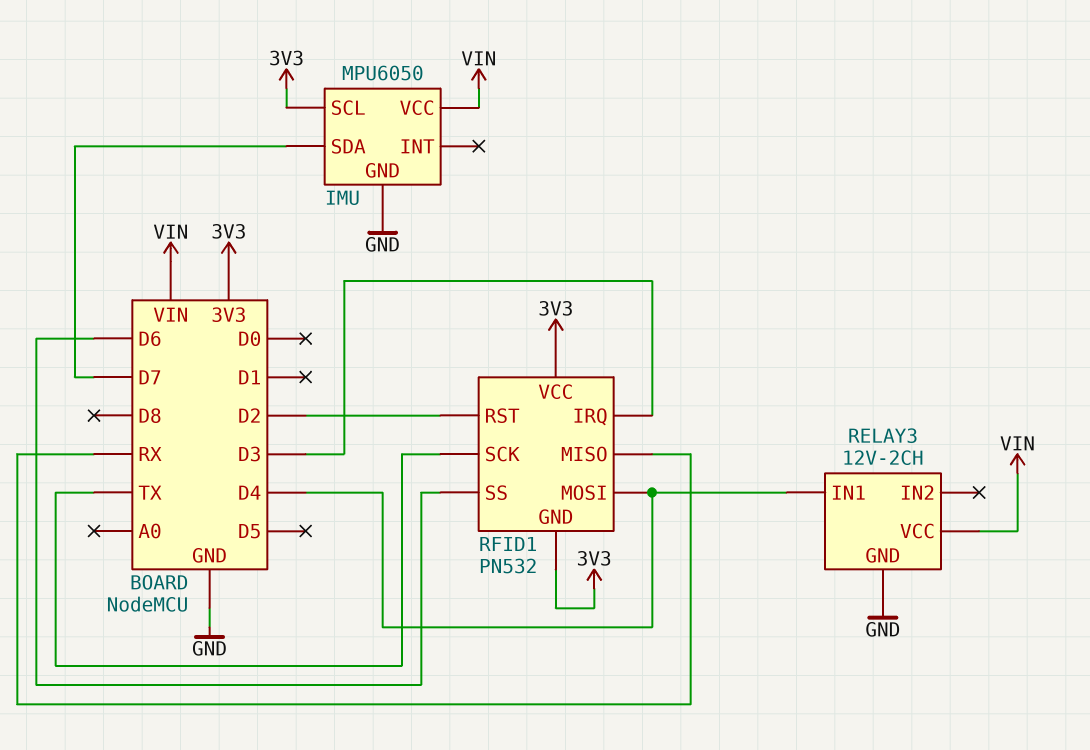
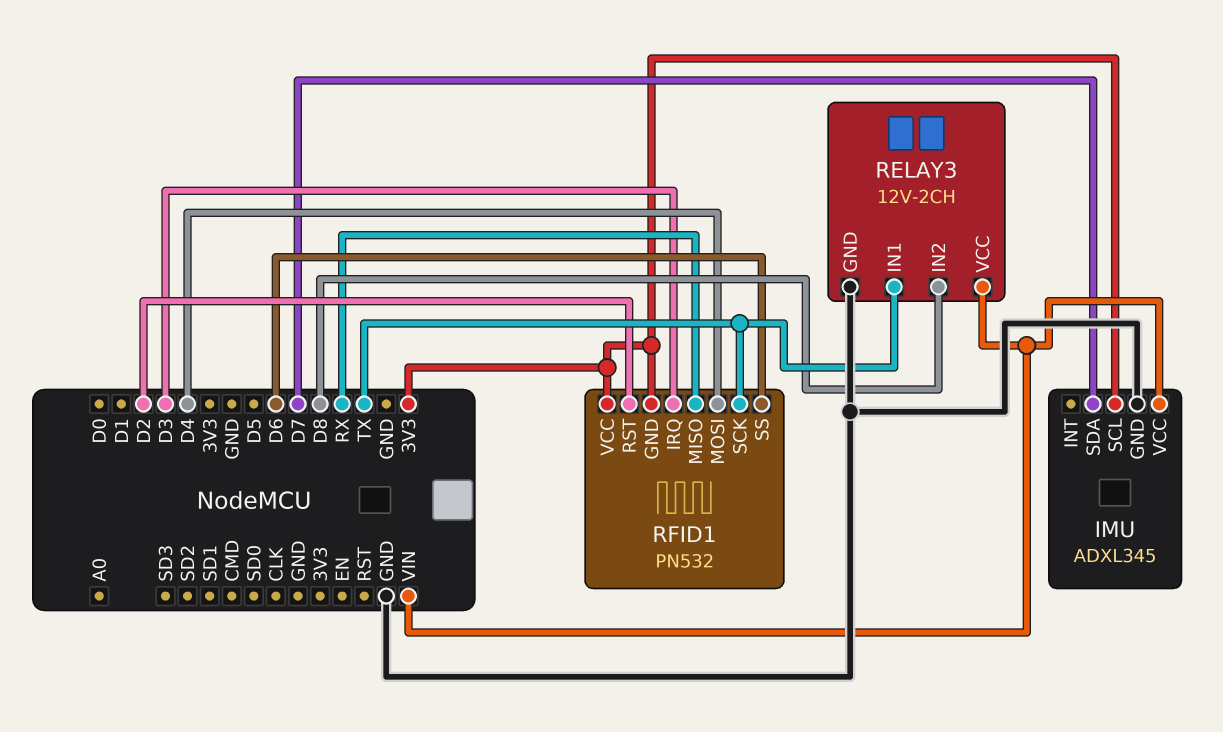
IMU: MPU6050 -> ADXL345
RELAY3 pin IN1: D4 -> TX
RELAY3 pin IN2: none -> D8

